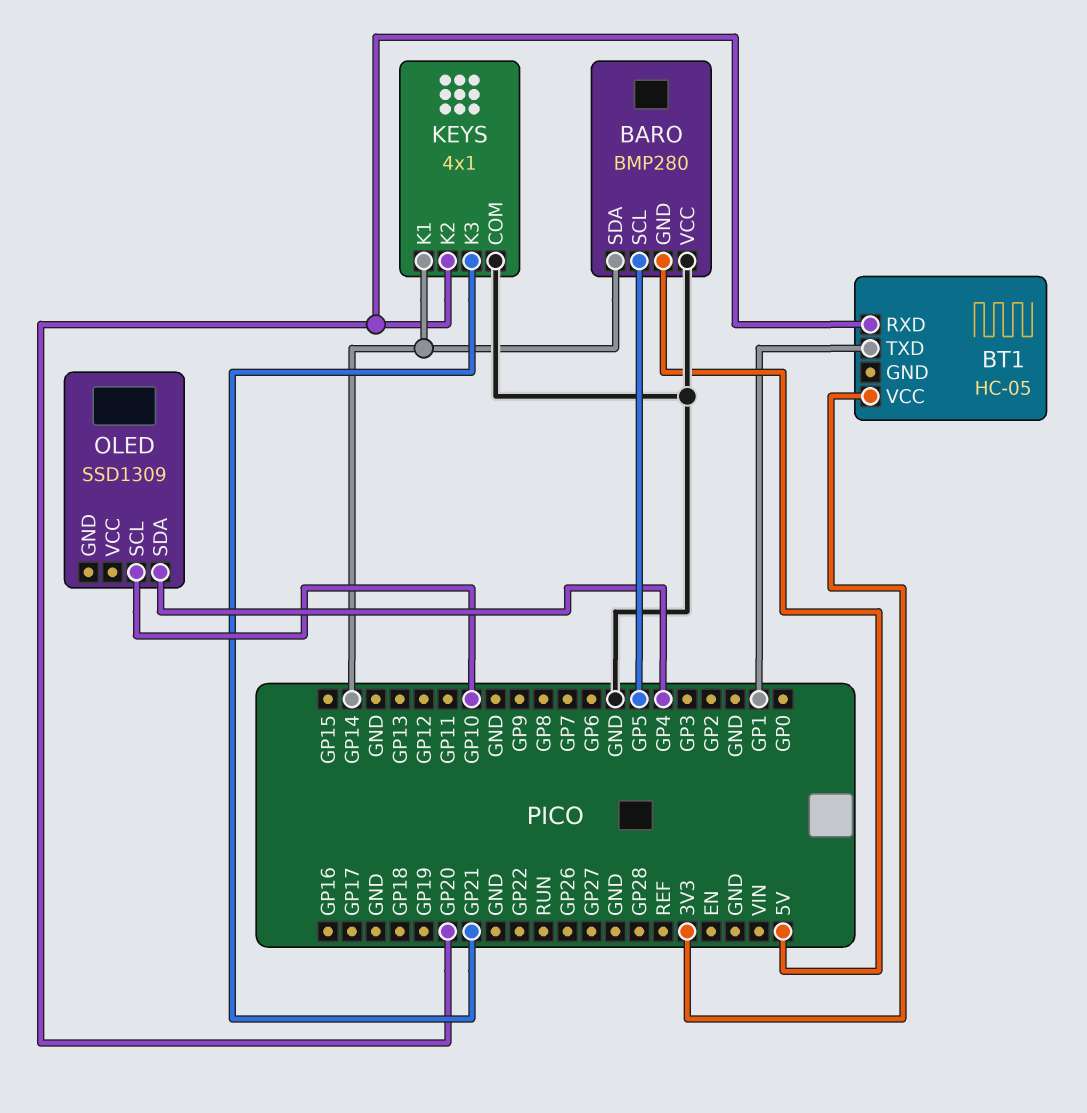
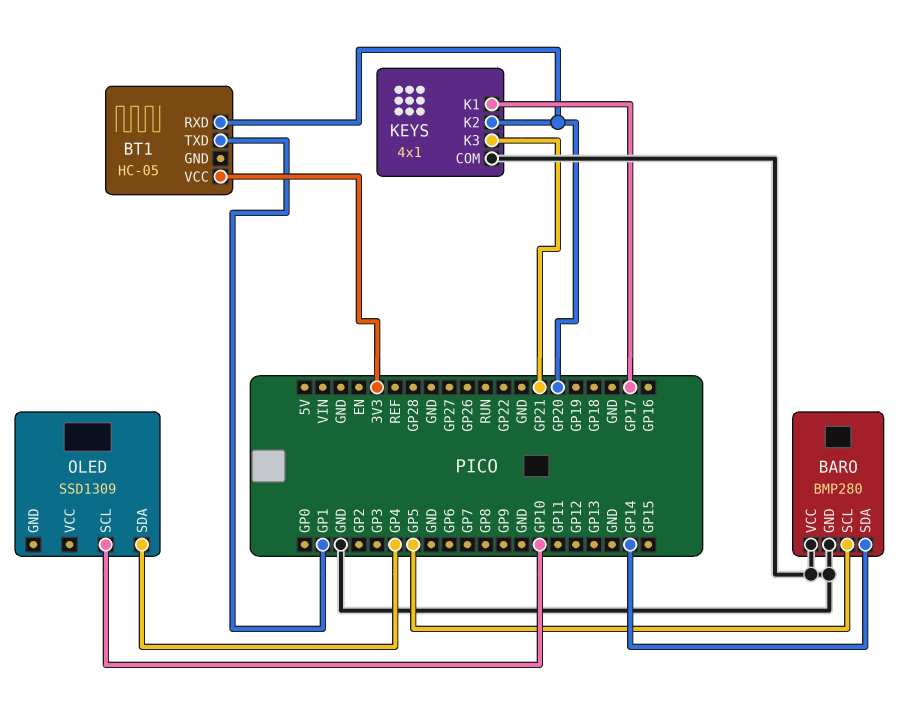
BARO pin GND: 5V -> GND
KEYS pin K1: GP14 -> GP17

